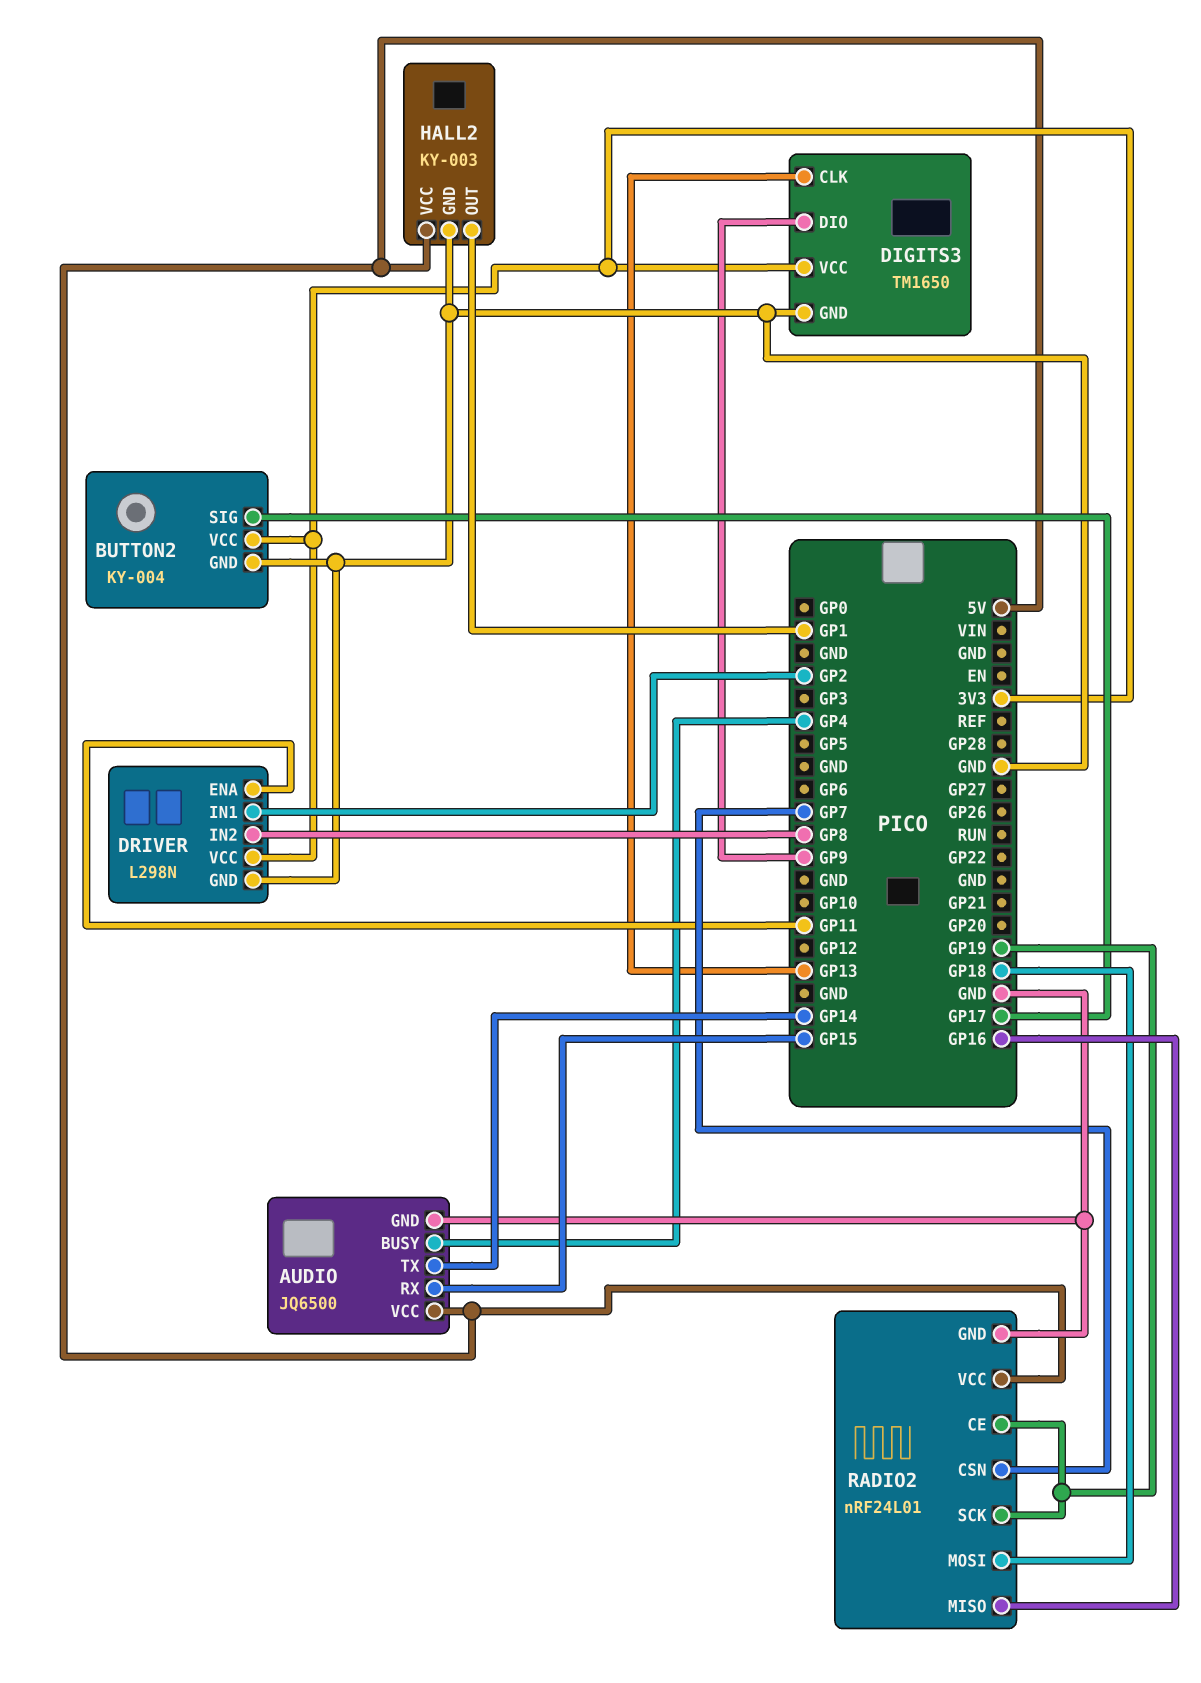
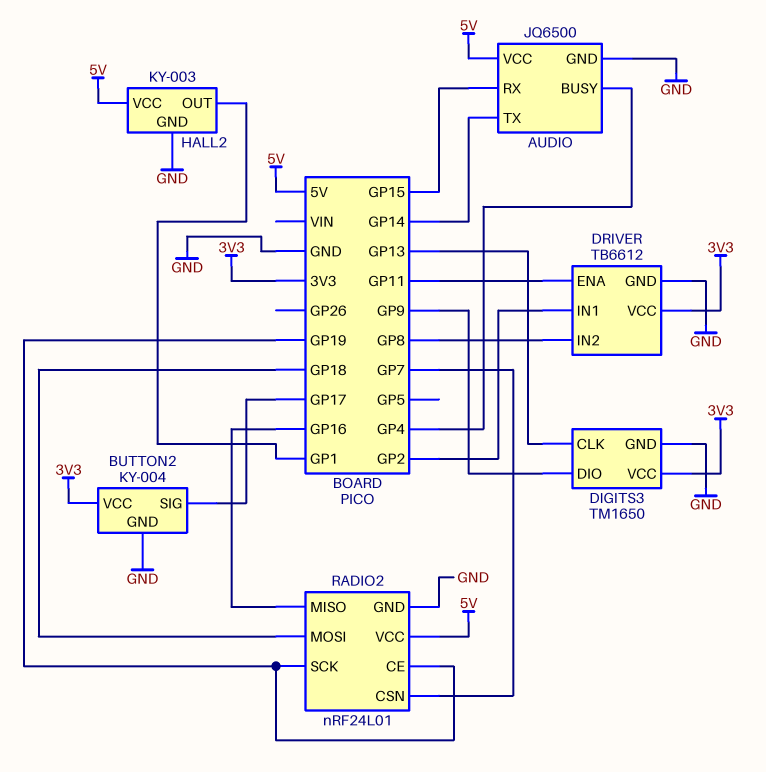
DRIVER: L298N -> TB6612

